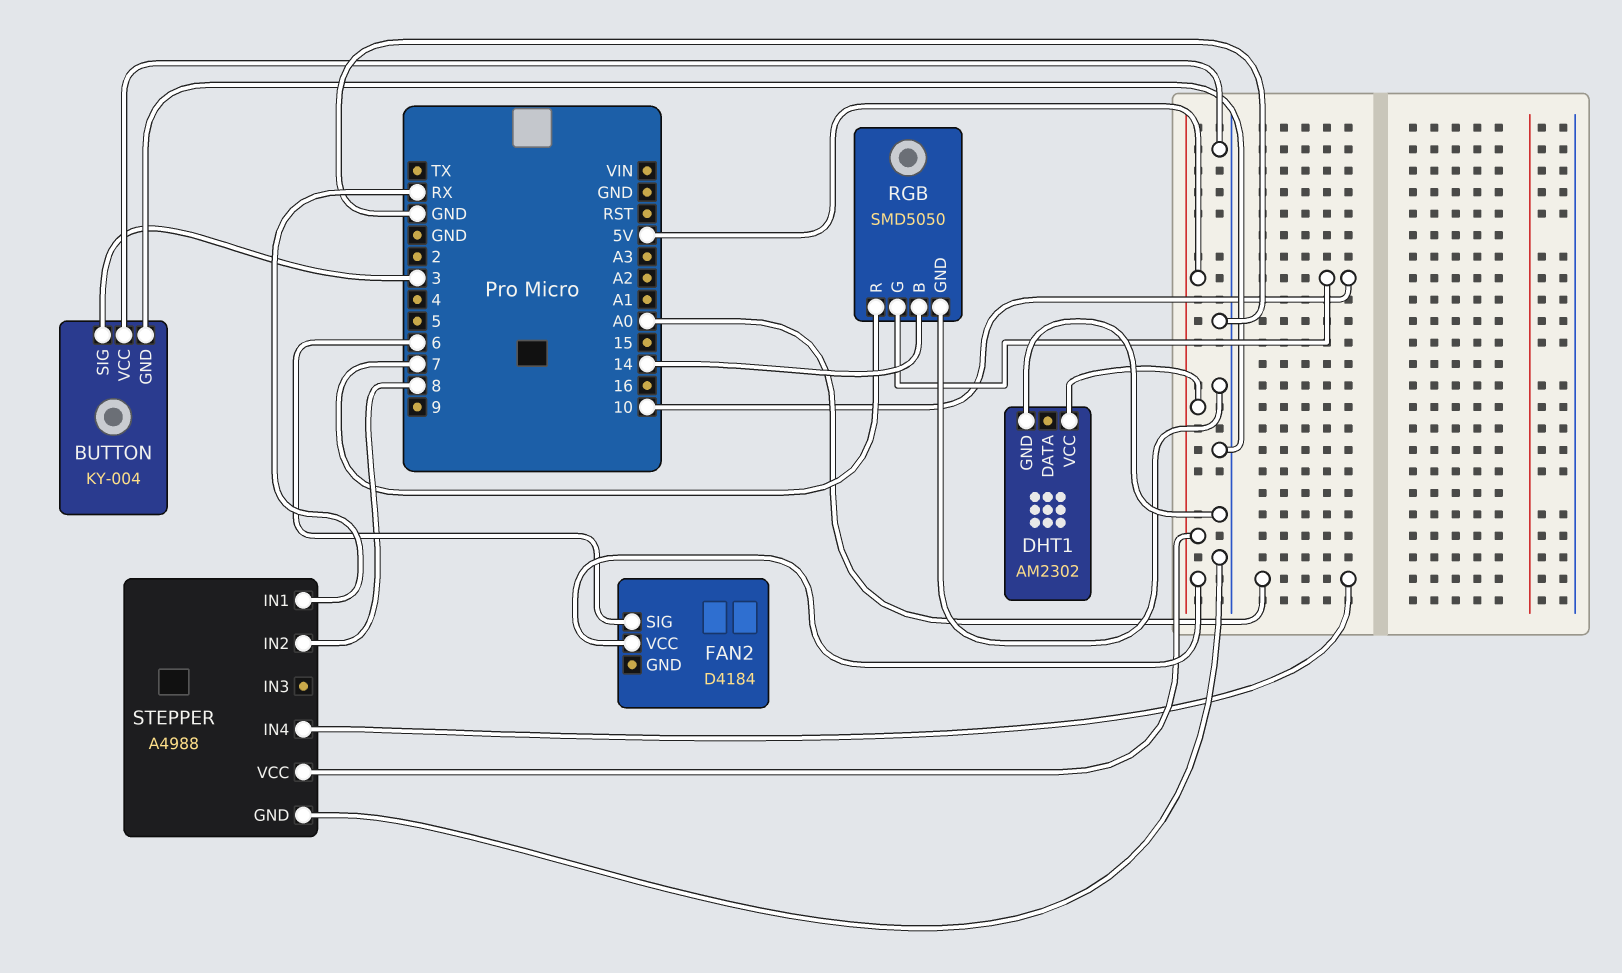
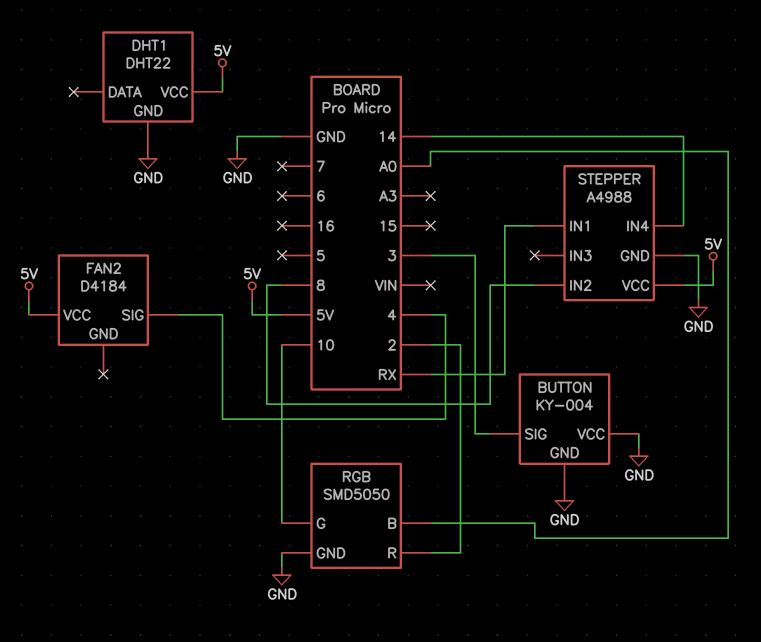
DHT1: AM2302 -> DHT22
FAN2 pin SIG: 6 -> 4
RGB pin B: 14 -> A0
RGB pin R: 7 -> 2
STEPPER pin IN4: A0 -> 14

